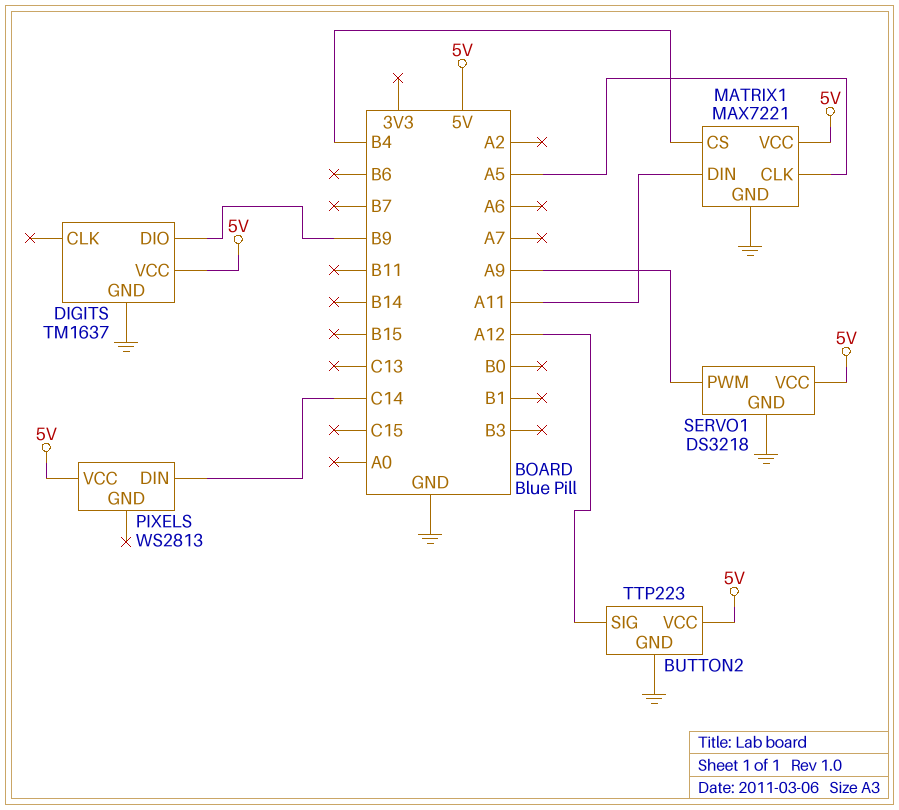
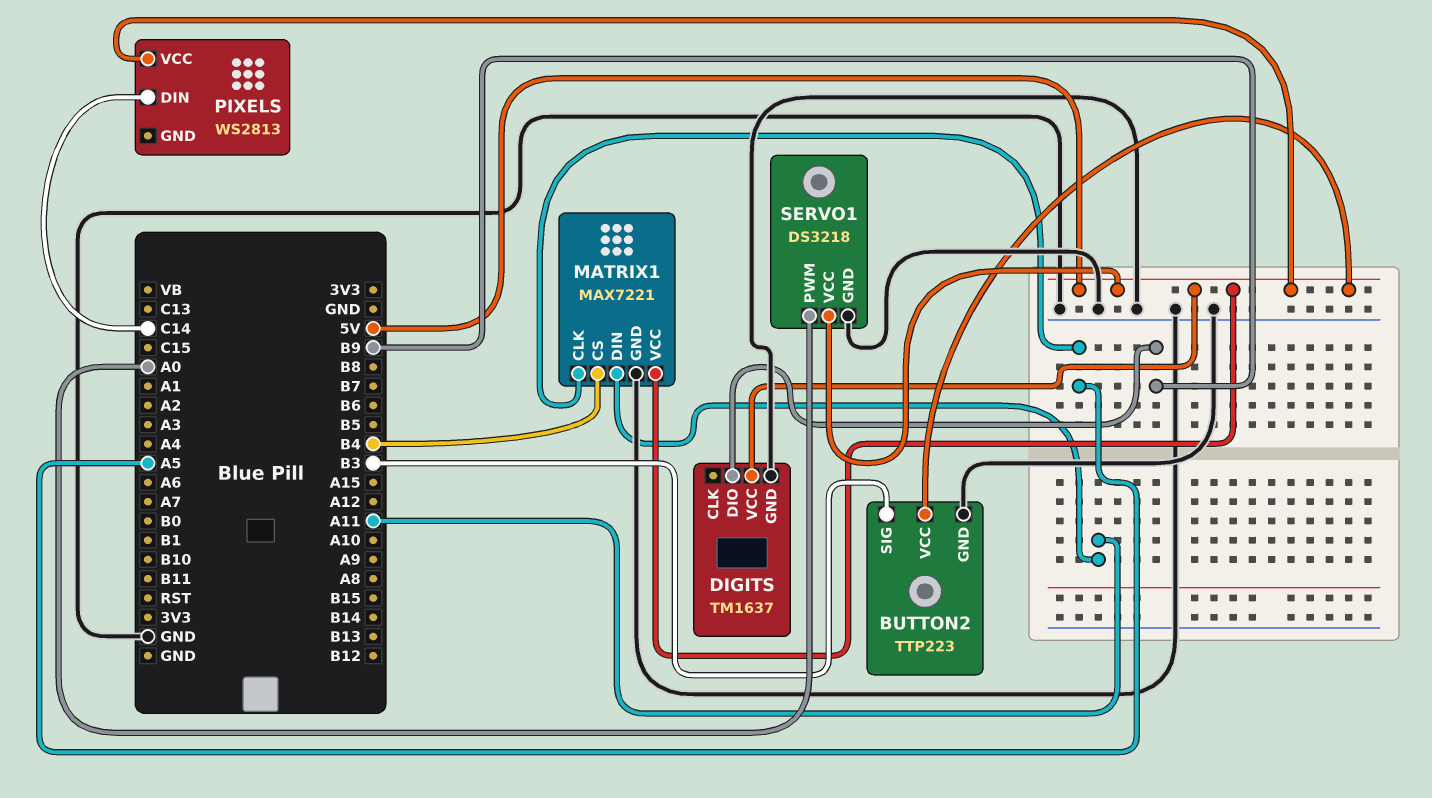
BUTTON2 pin SIG: A12 -> B3
SERVO1 pin PWM: A9 -> A0

